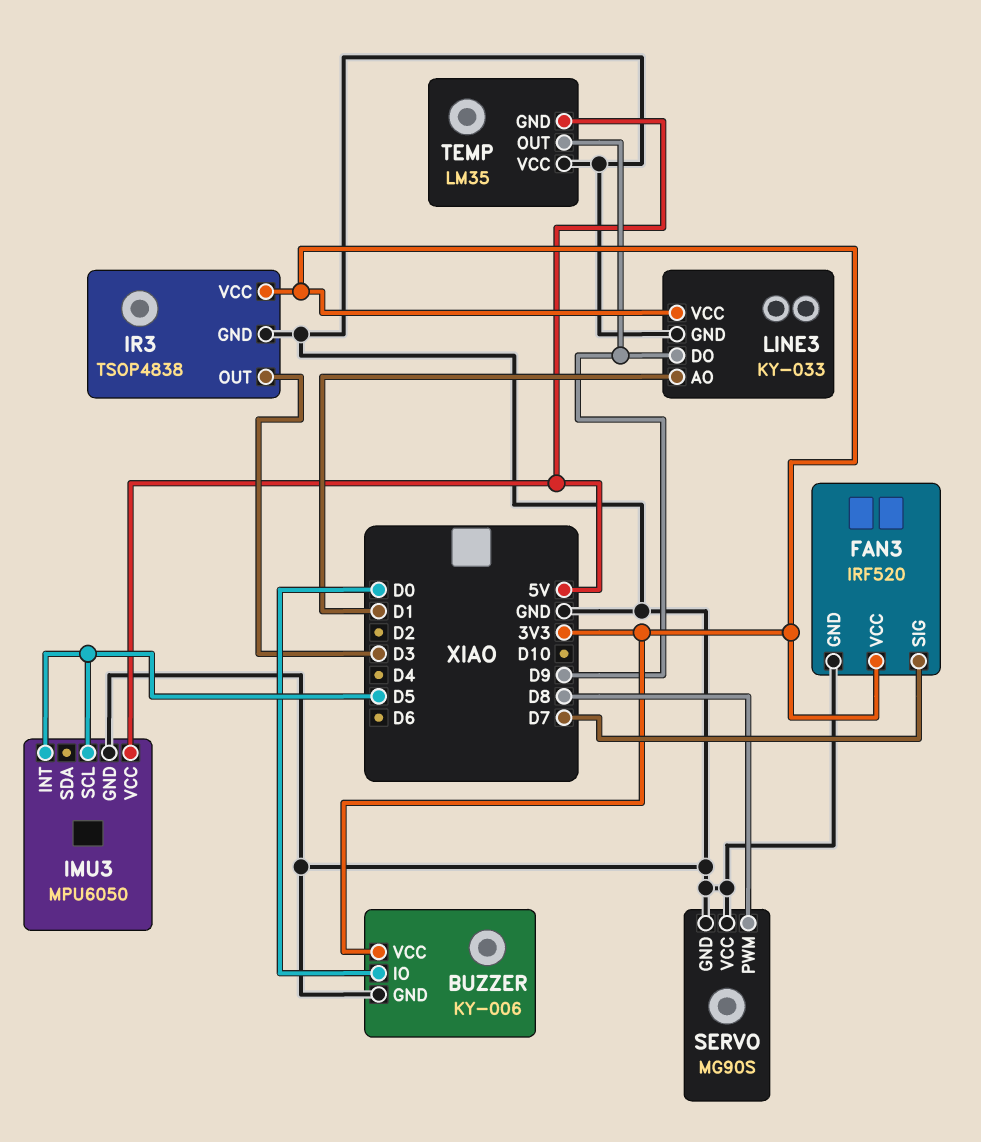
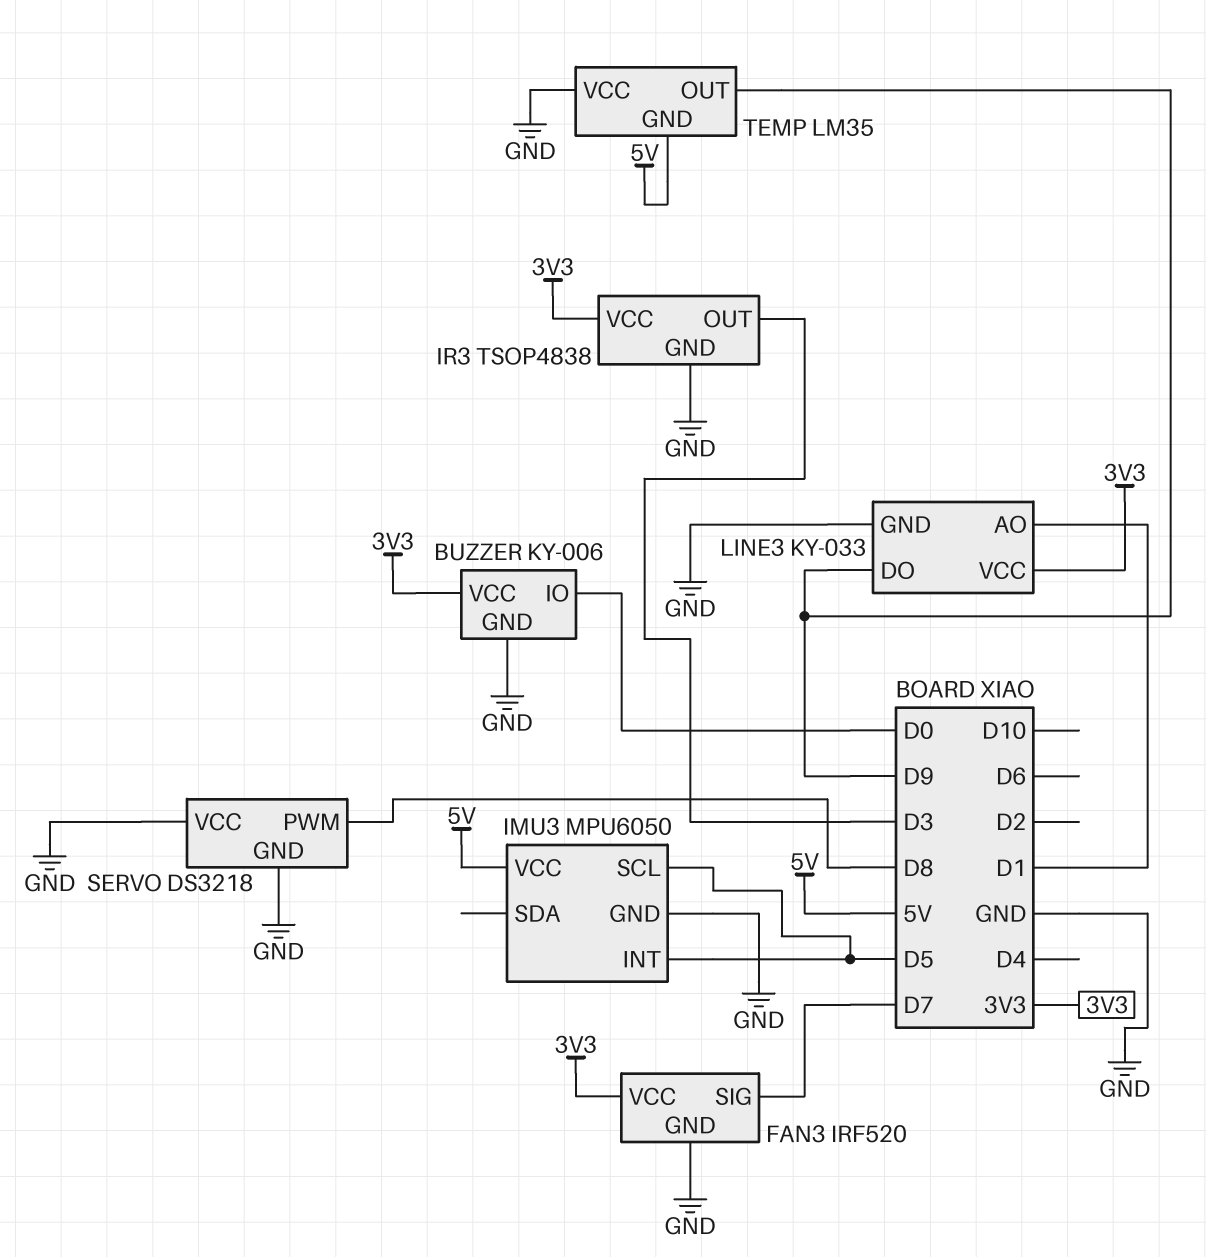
SERVO: MG90S -> DS3218

